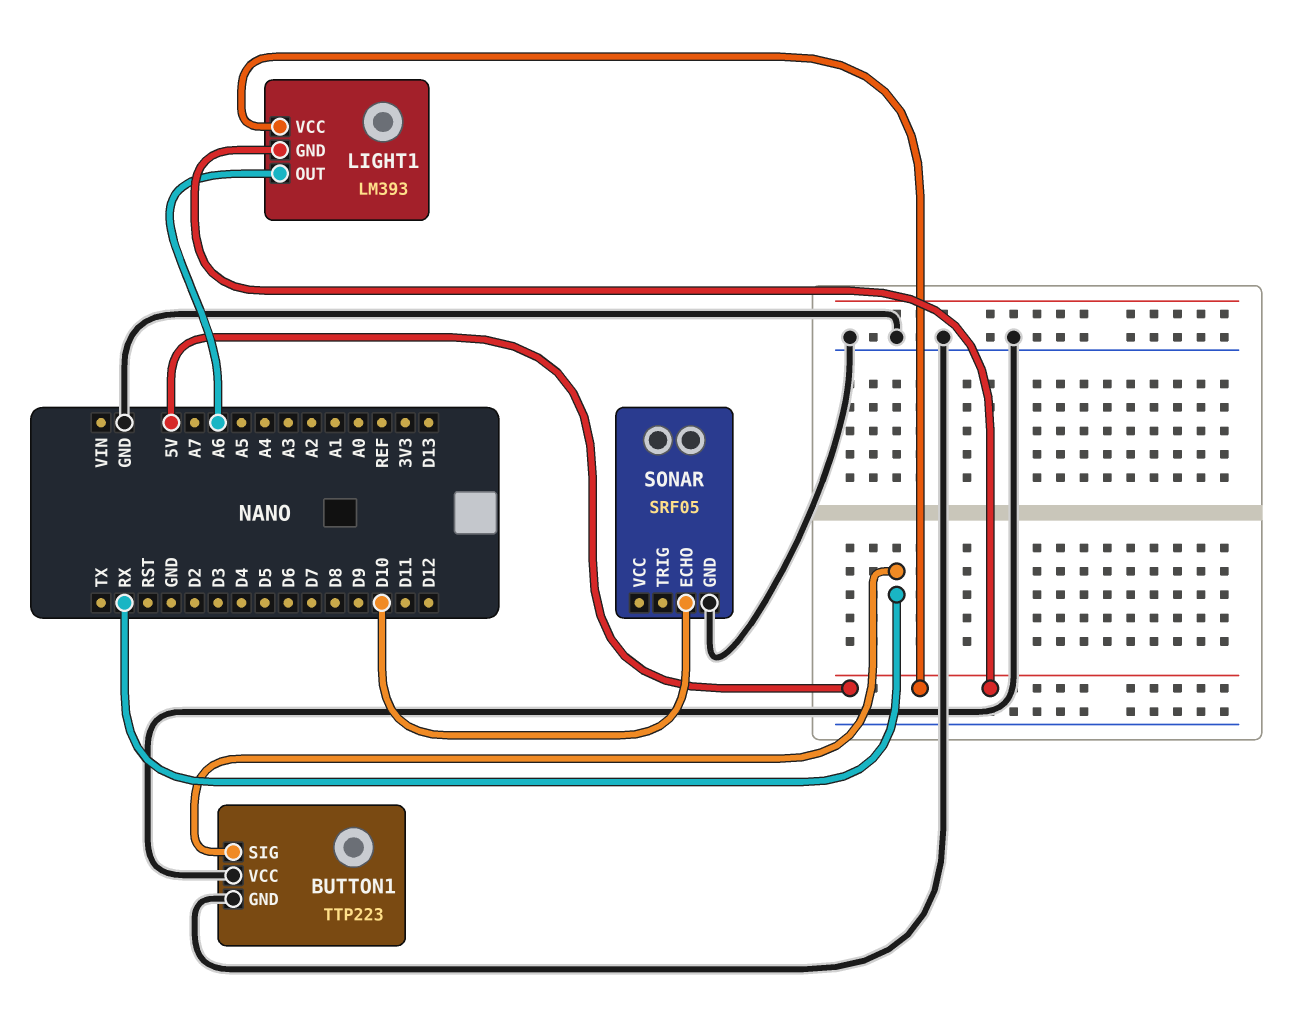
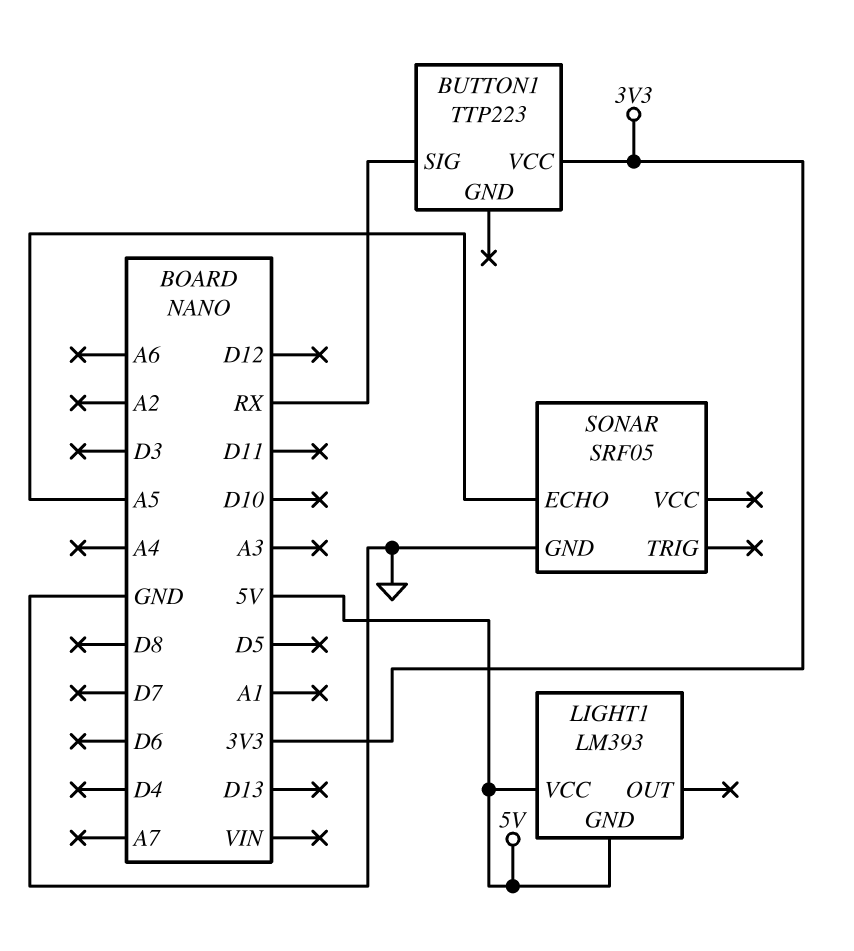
BUTTON1 pin GND: GND -> none
BUTTON1 pin VCC: GND -> 3V3
LIGHT1 pin OUT: A6 -> none
SONAR pin ECHO: D10 -> A5

